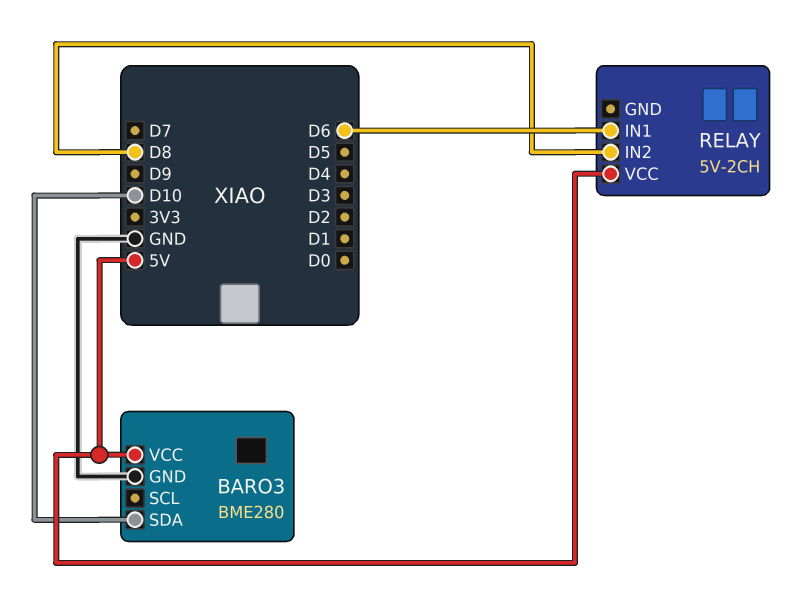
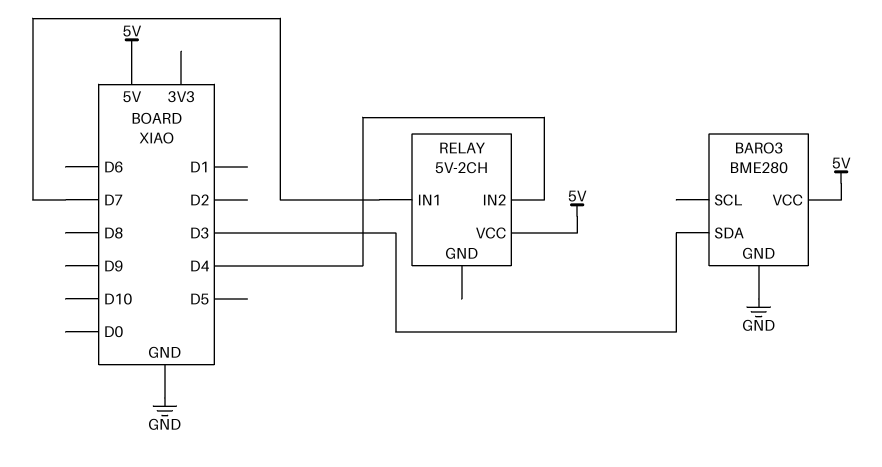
BARO3 pin SDA: D10 -> D3
RELAY pin IN1: D6 -> D7
RELAY pin IN2: D8 -> D4

